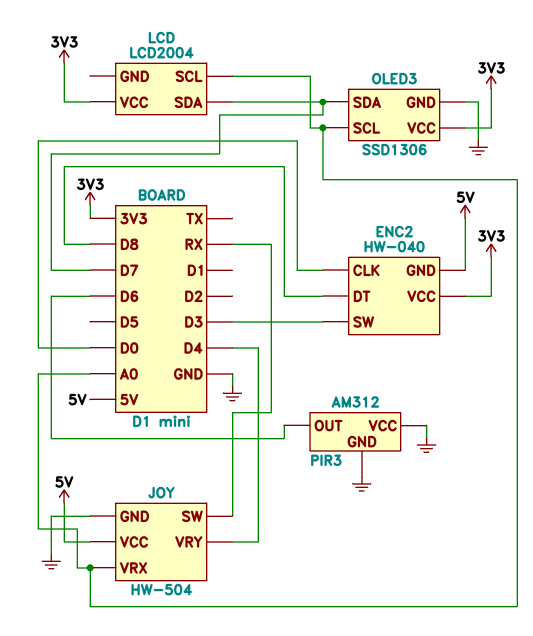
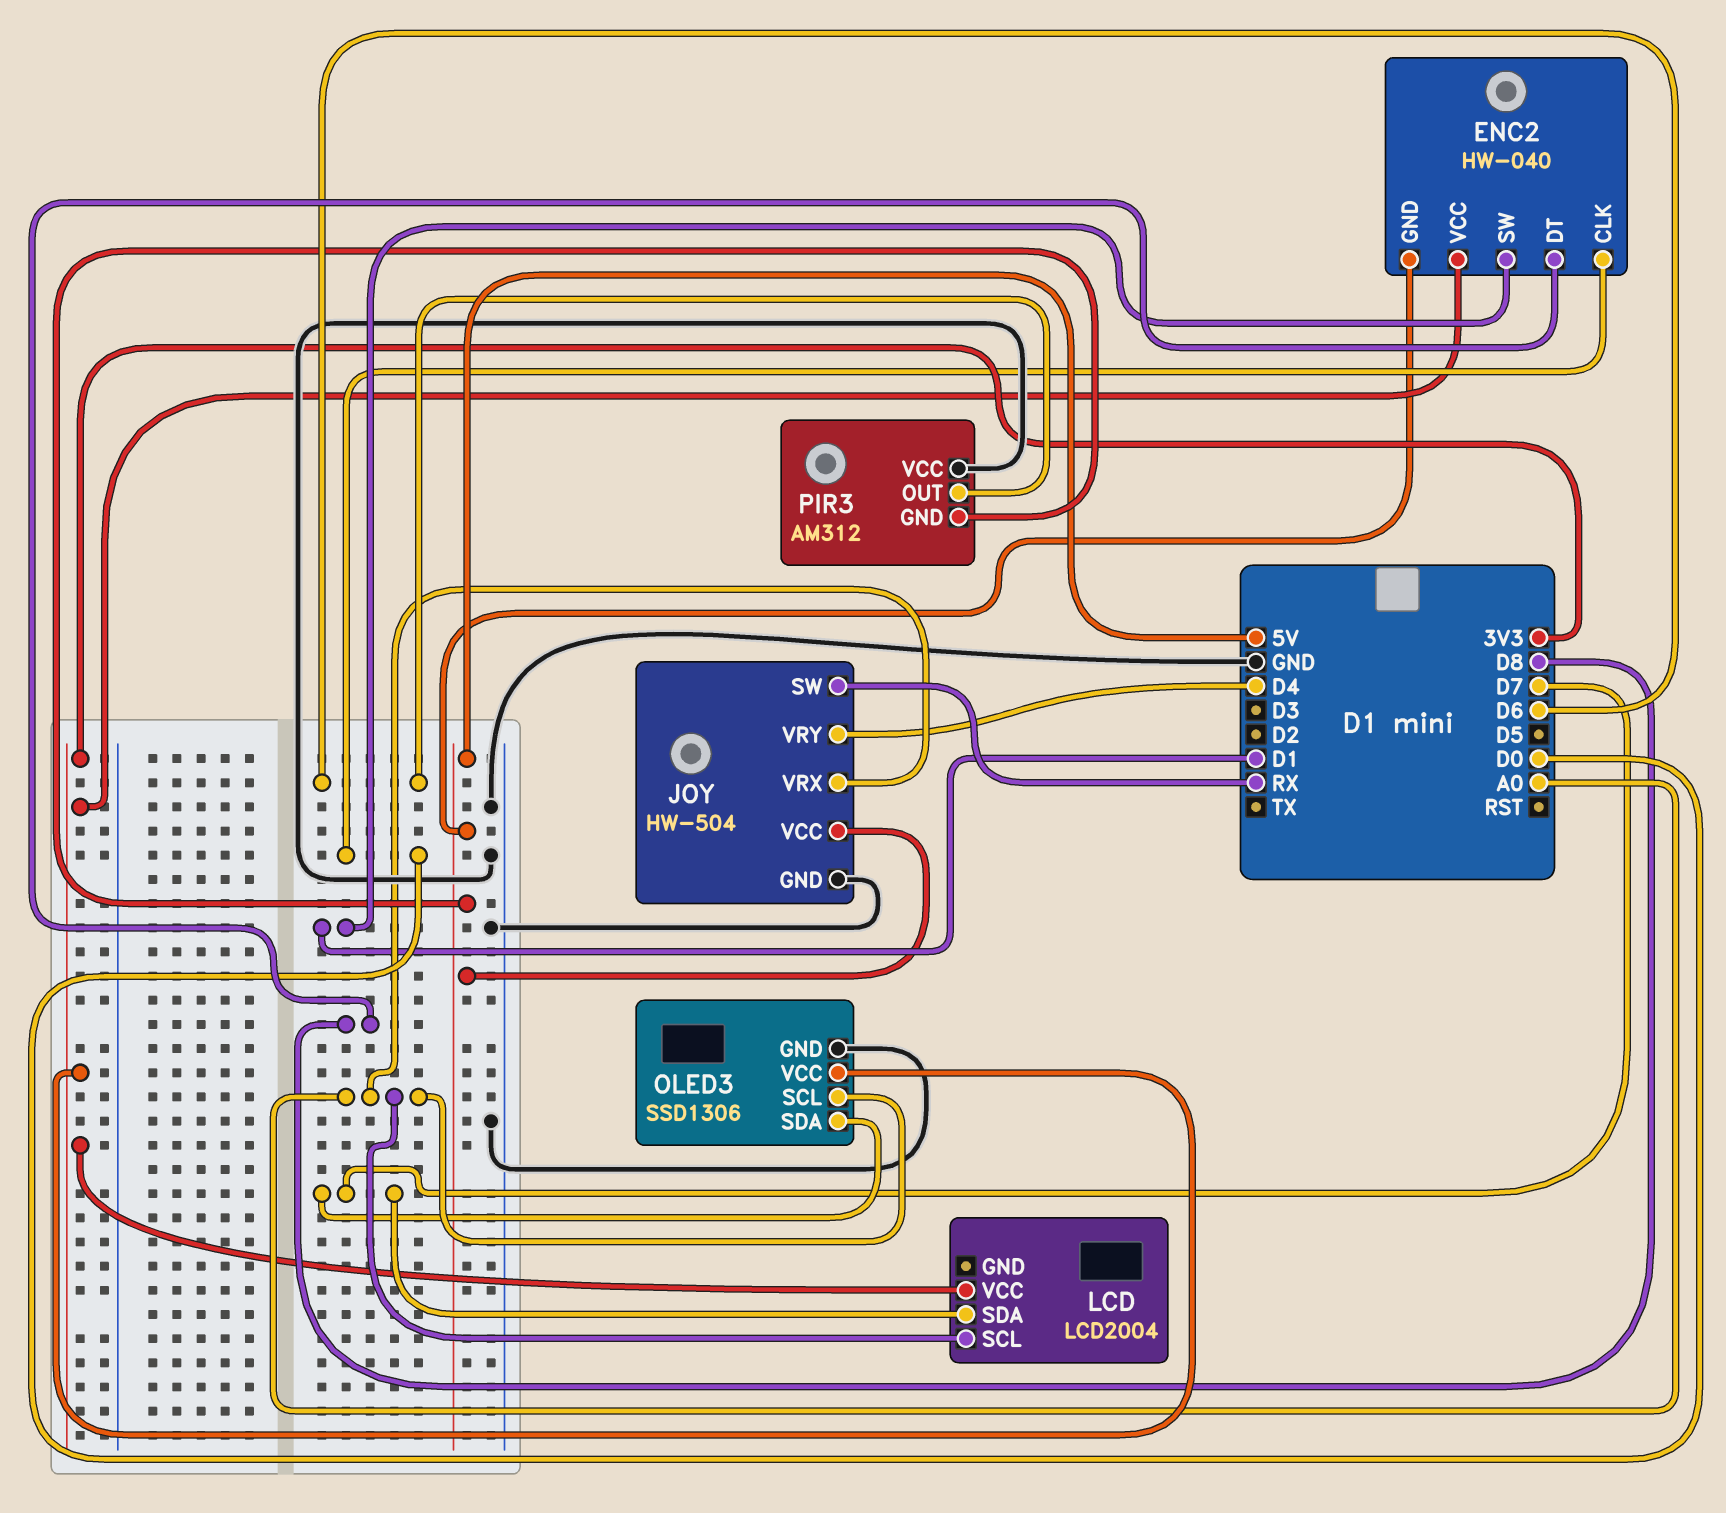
ENC2 pin SW: D3 -> D1
PIR3 pin GND: GND -> 5V

